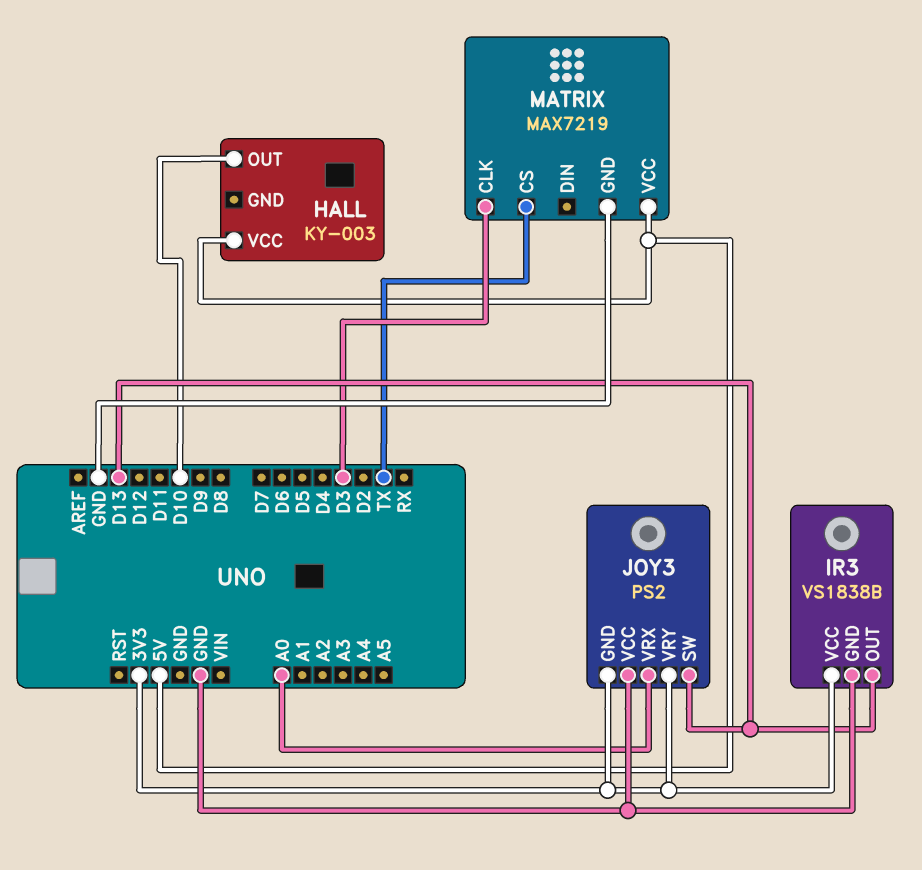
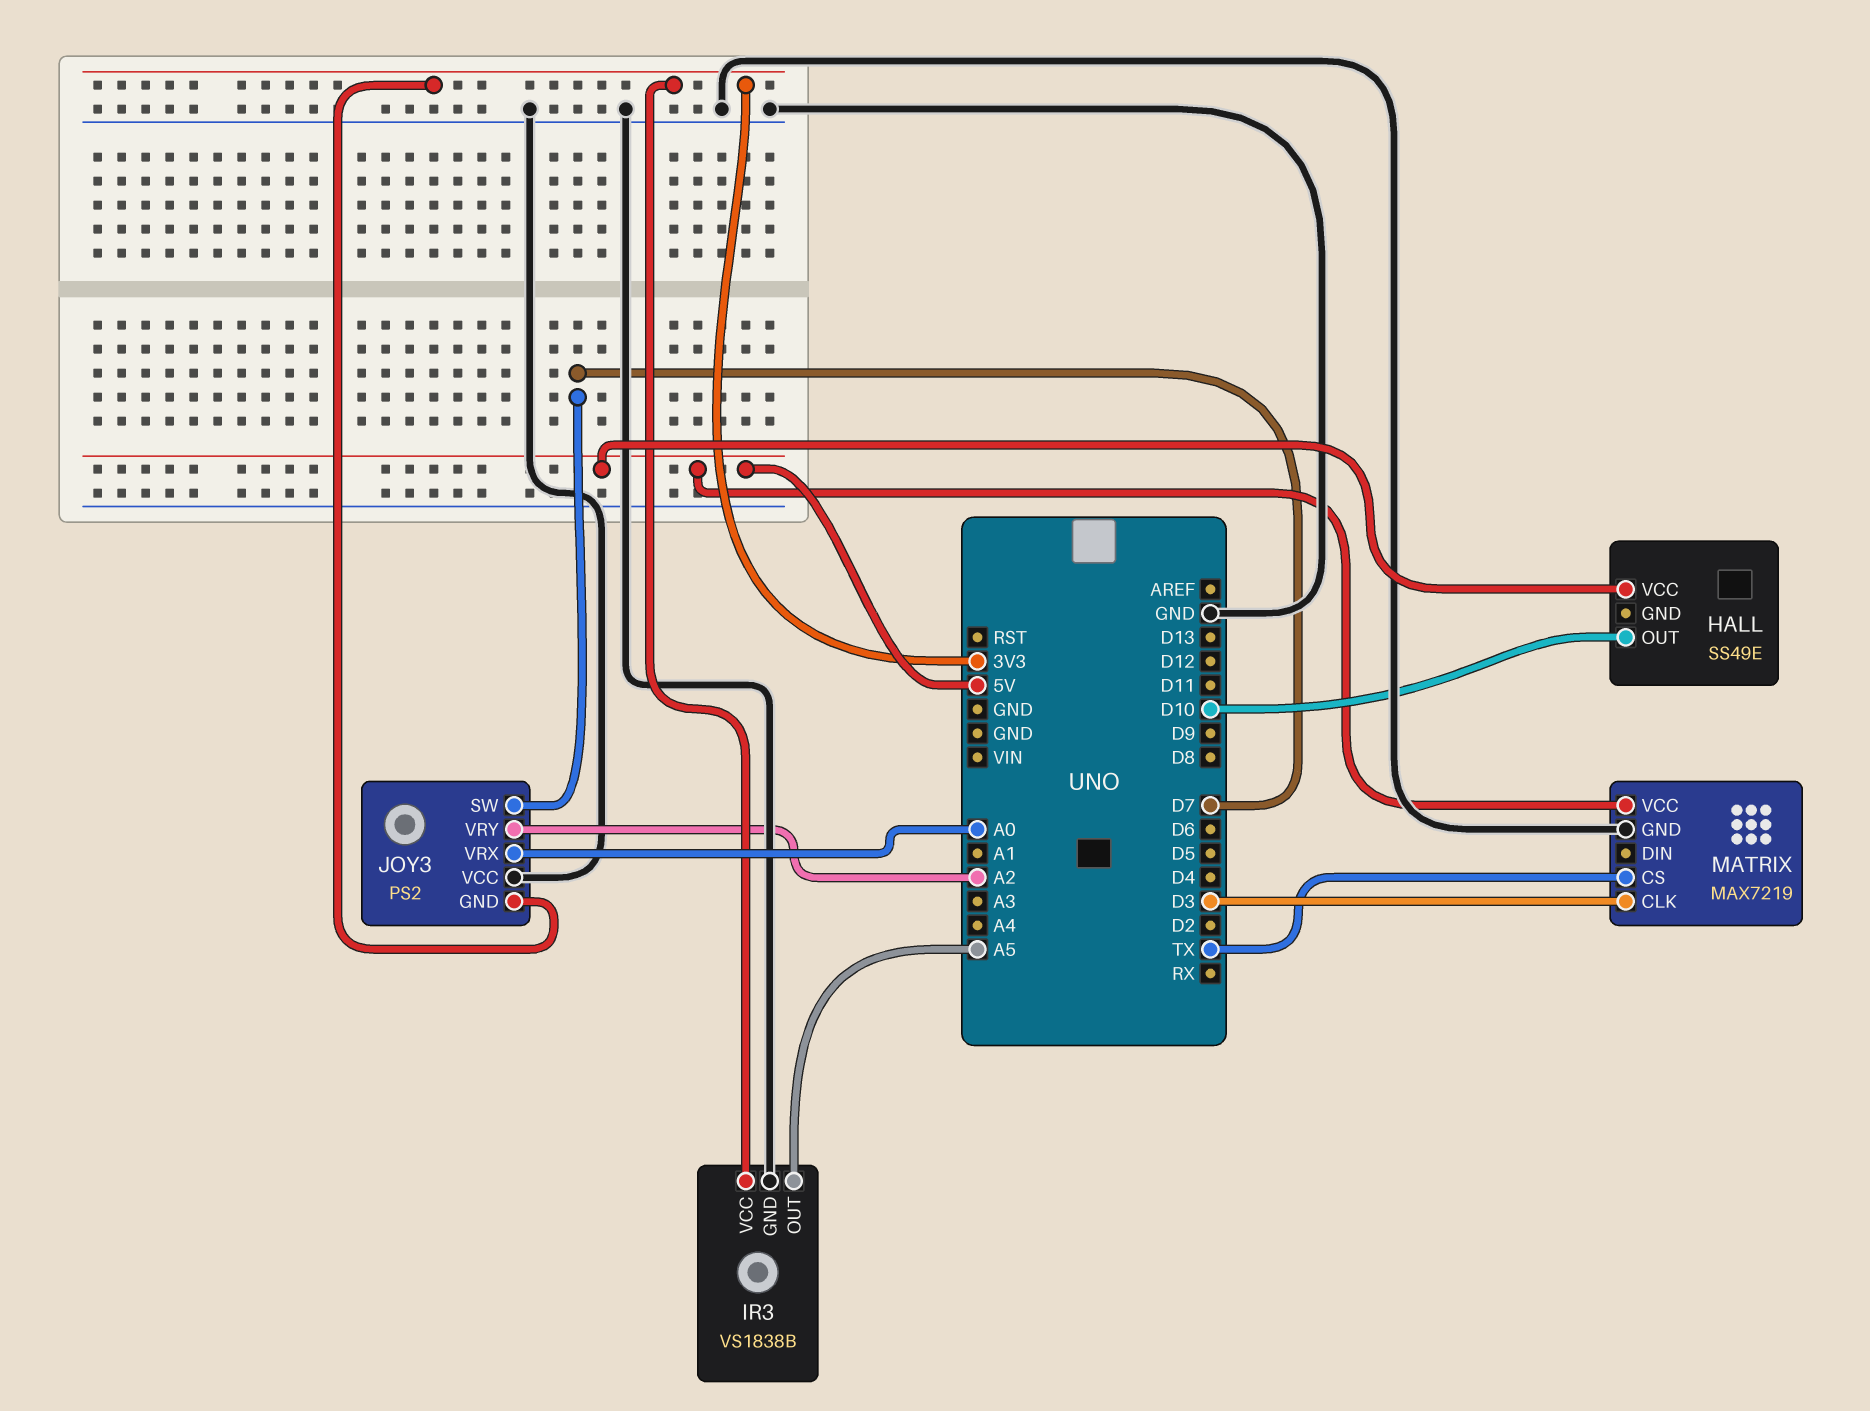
HALL: KY-003 -> SS49E
IR3 pin OUT: D13 -> A5
JOY3 pin SW: D13 -> D7
JOY3 pin VRY: 3V3 -> A2

